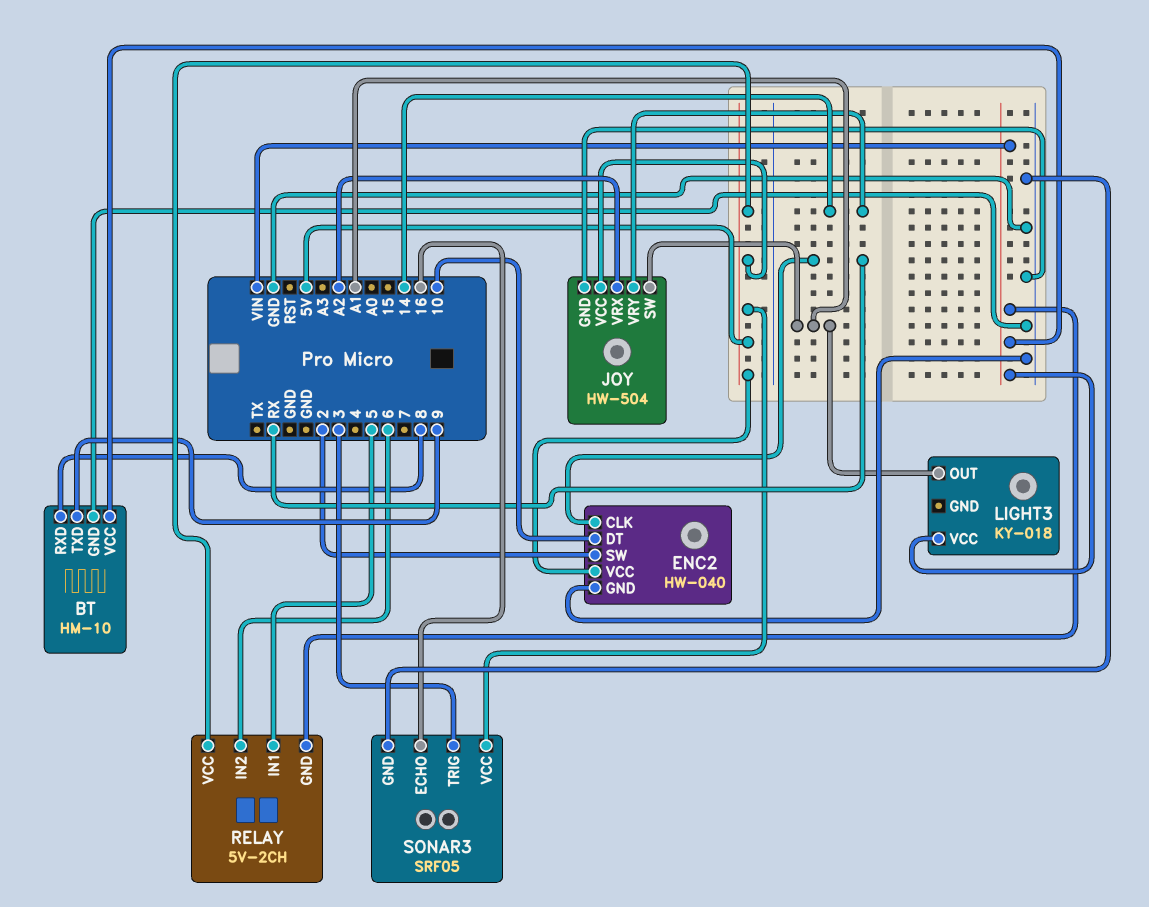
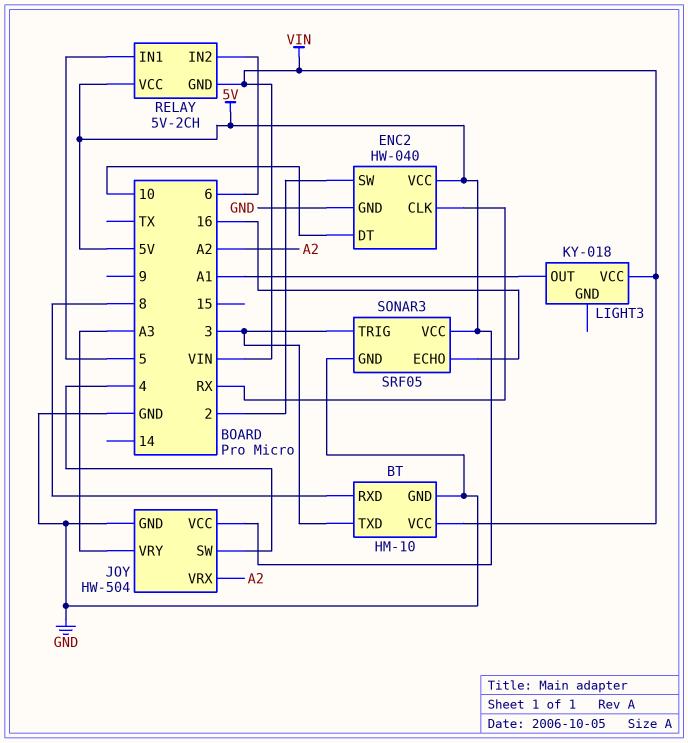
BT pin TXD: 9 -> 3
JOY pin SW: A1 -> 4
JOY pin VRY: 14 -> A3

